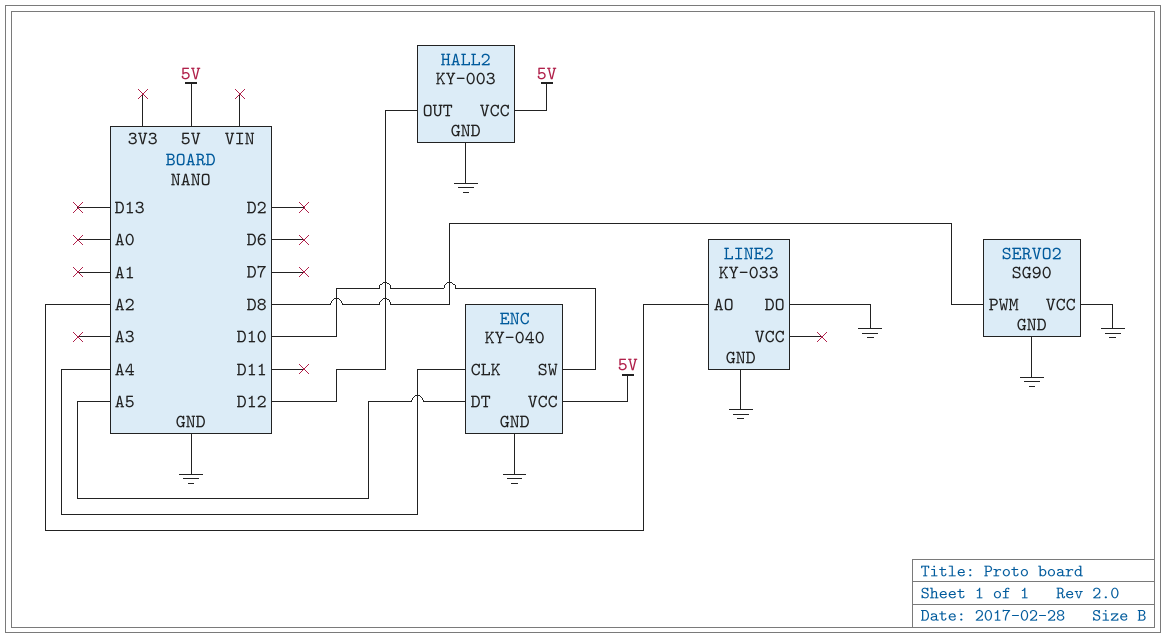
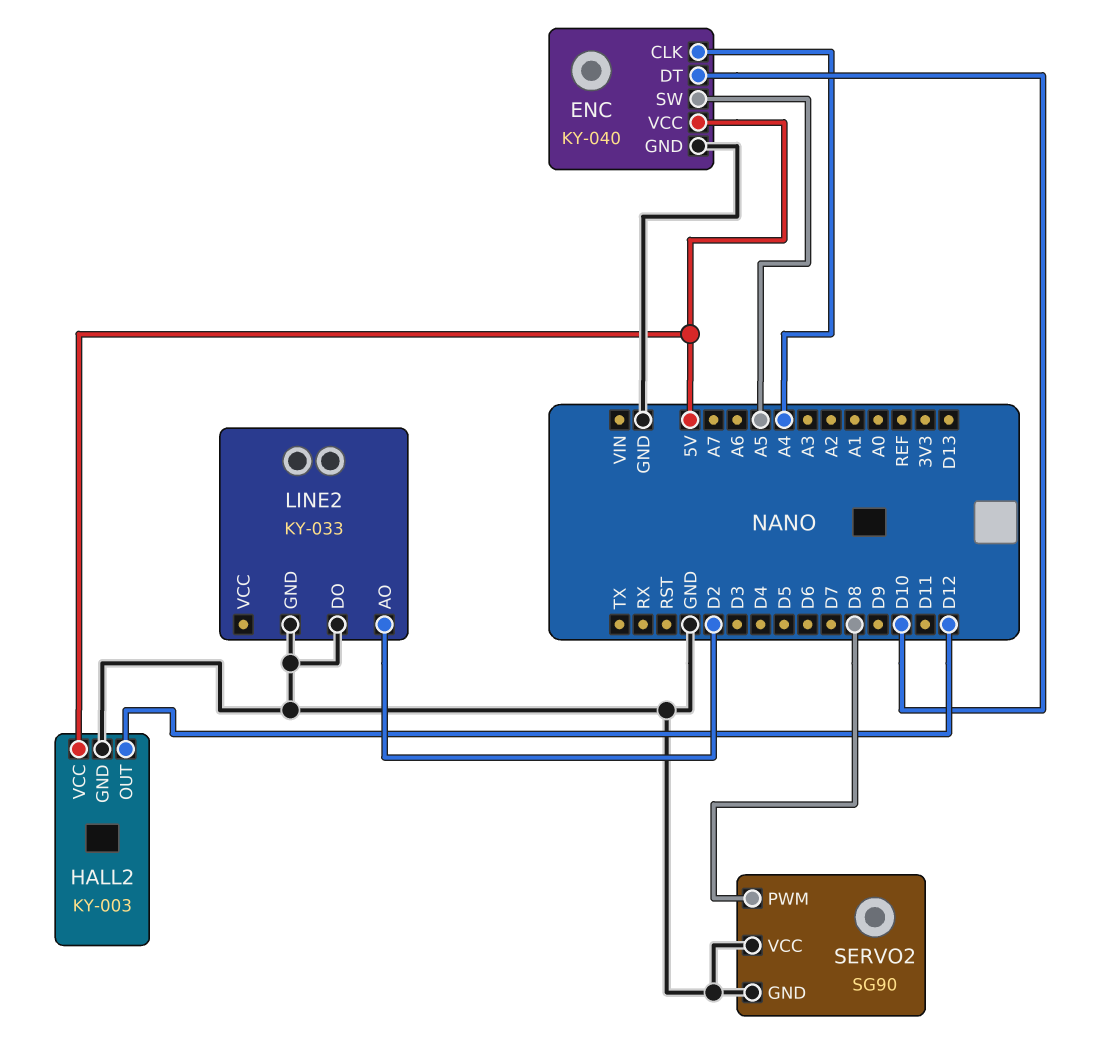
ENC pin DT: A5 -> D10
ENC pin SW: D10 -> A5
LINE2 pin AO: A2 -> D2

